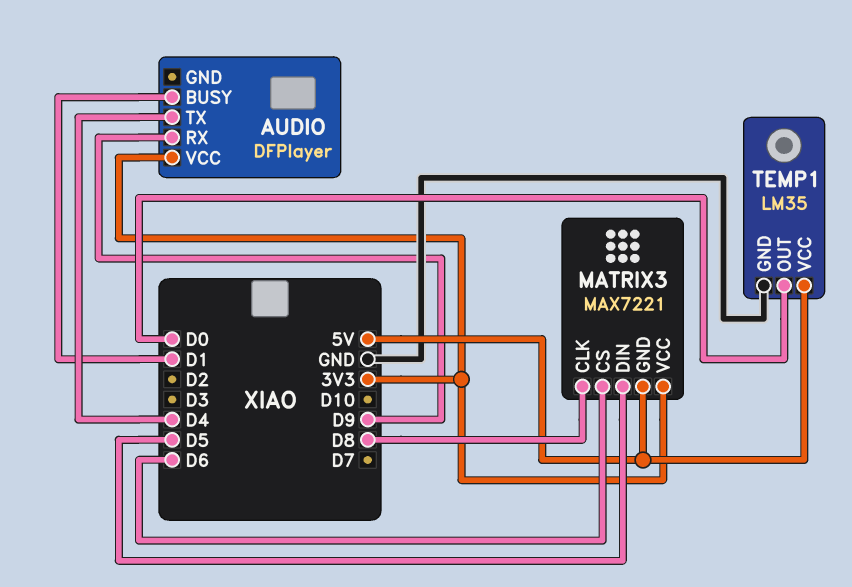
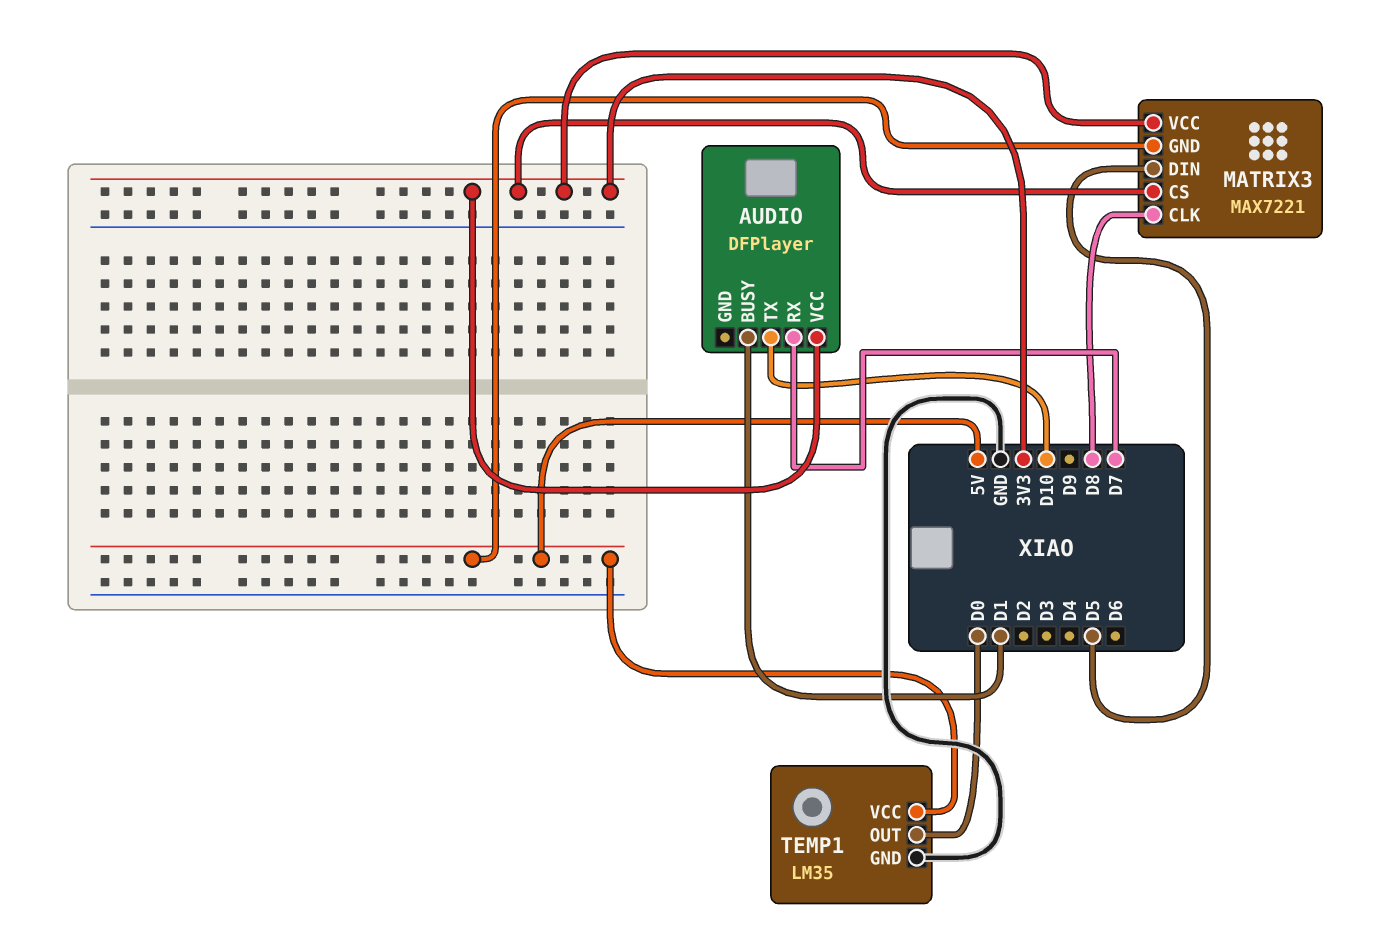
AUDIO pin RX: D9 -> D7
AUDIO pin TX: D4 -> D10
MATRIX3 pin CS: D6 -> 3V3

